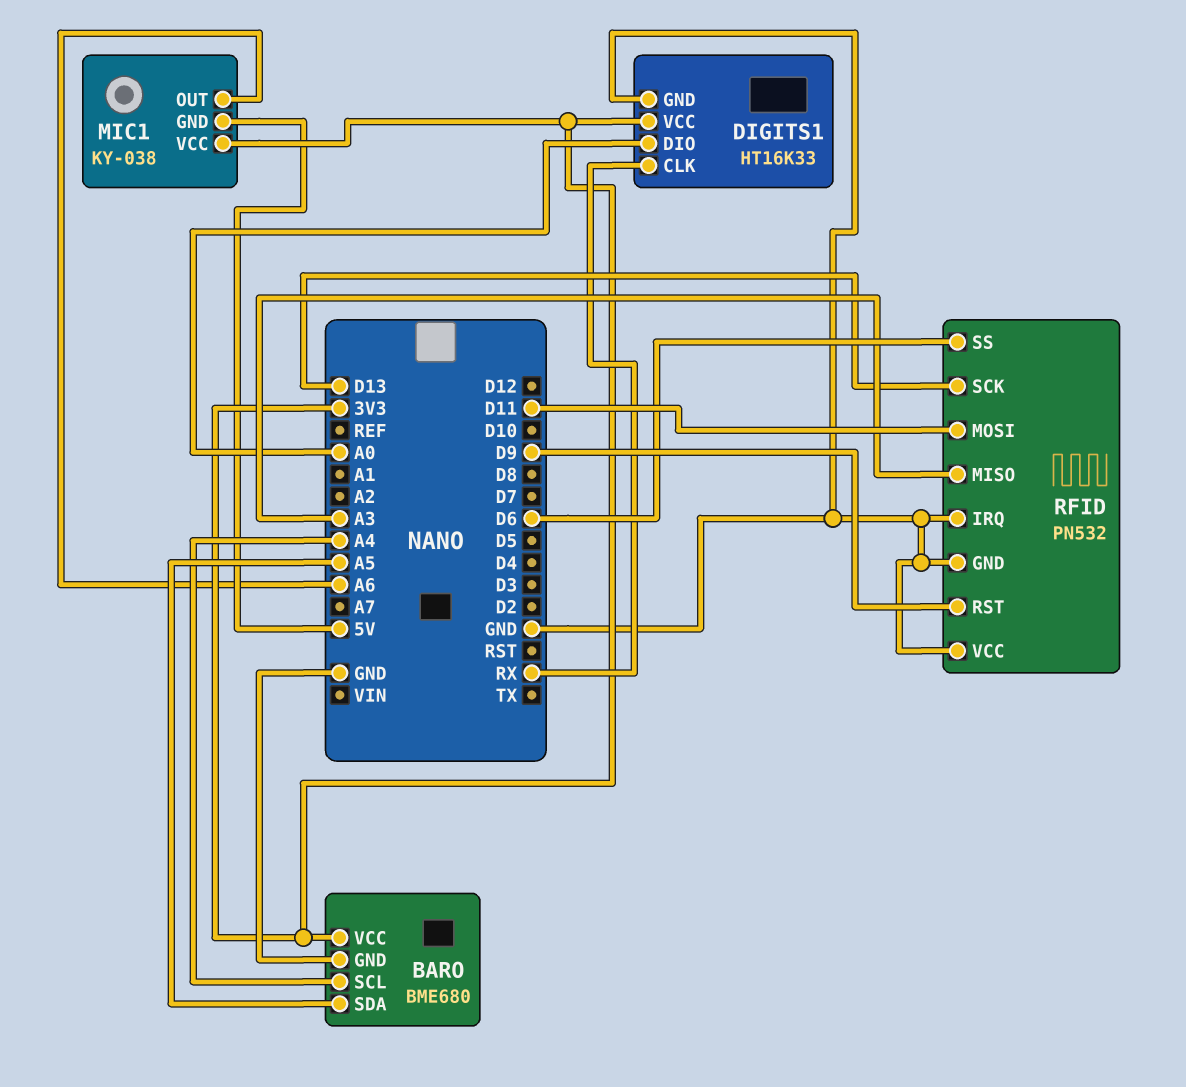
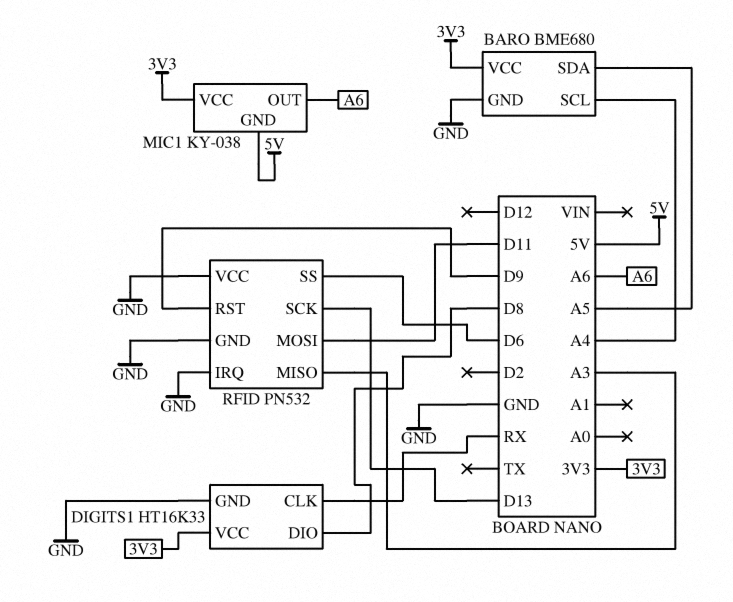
DIGITS1 pin DIO: A0 -> D8

